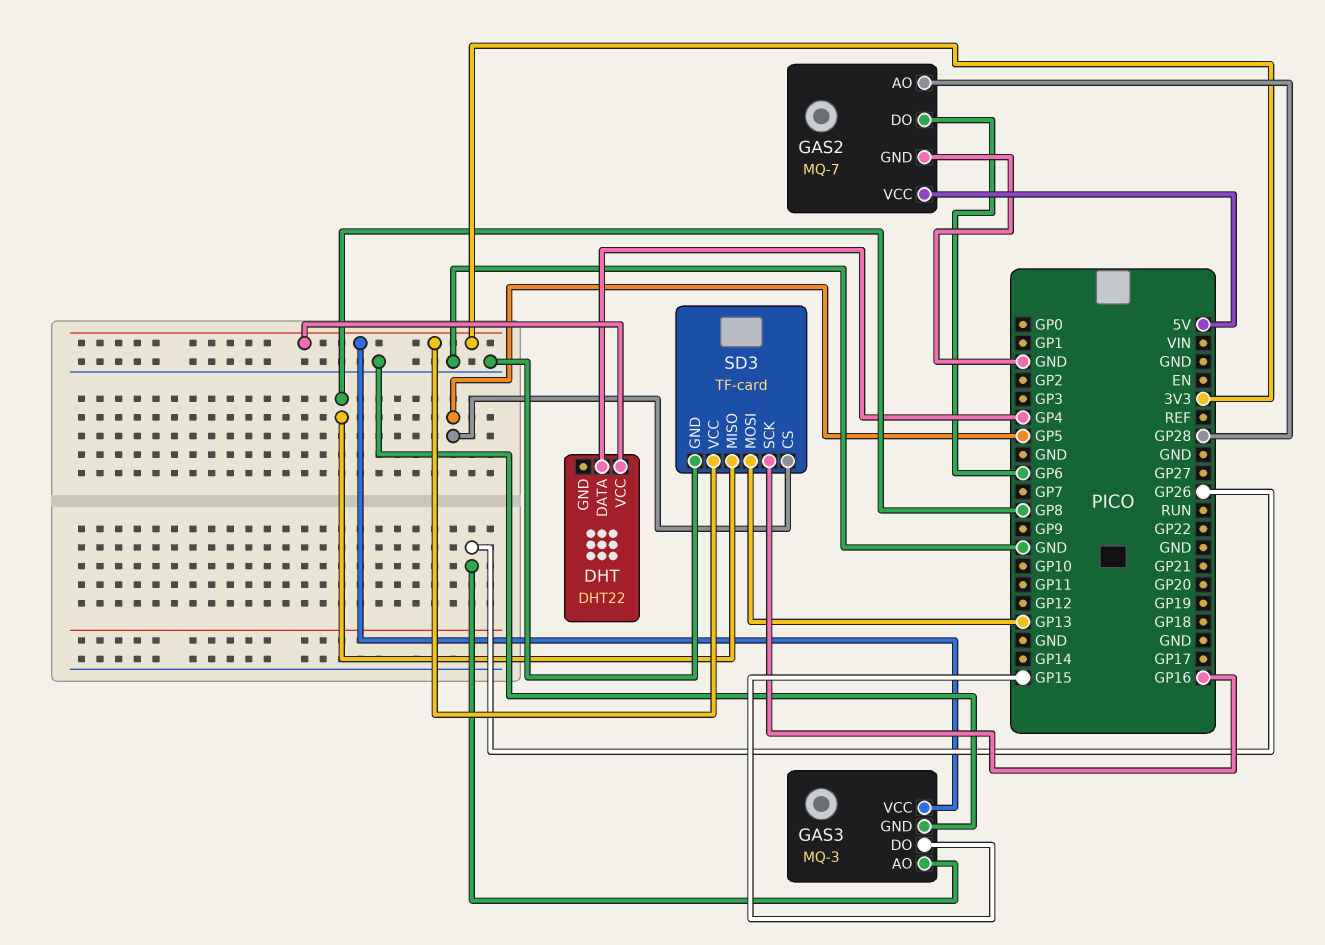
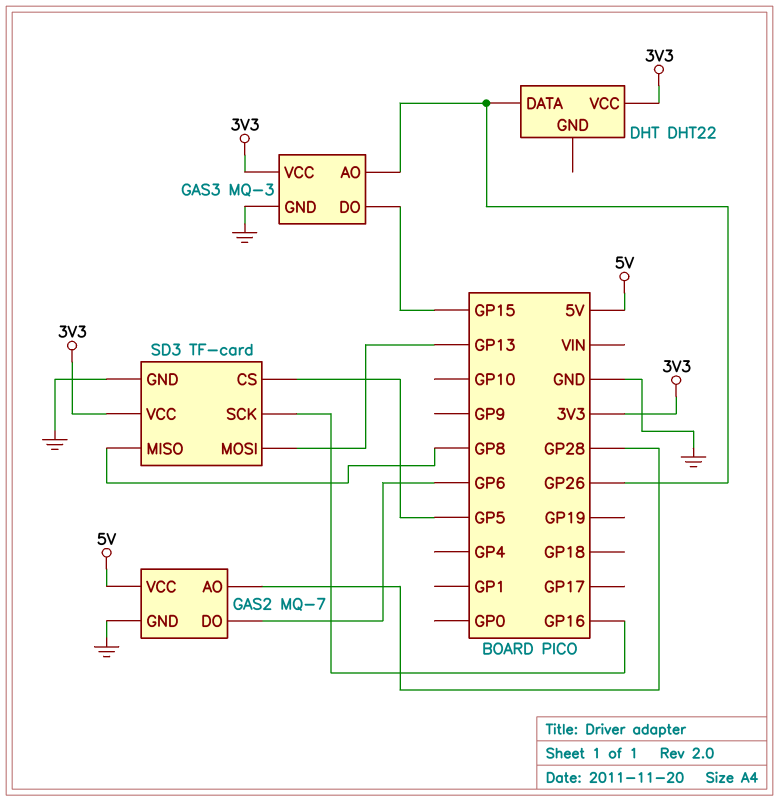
DHT pin DATA: GP4 -> GP26

